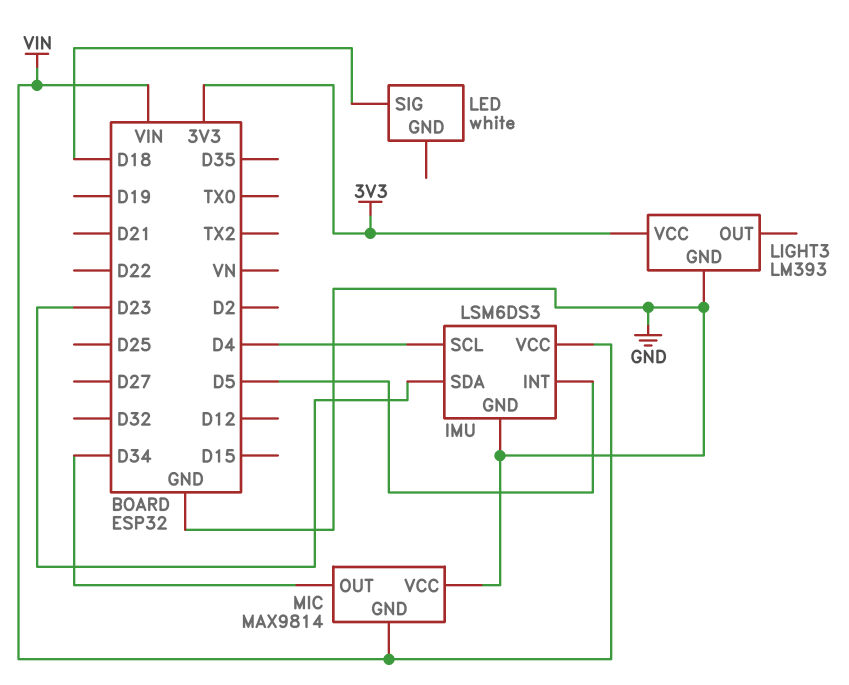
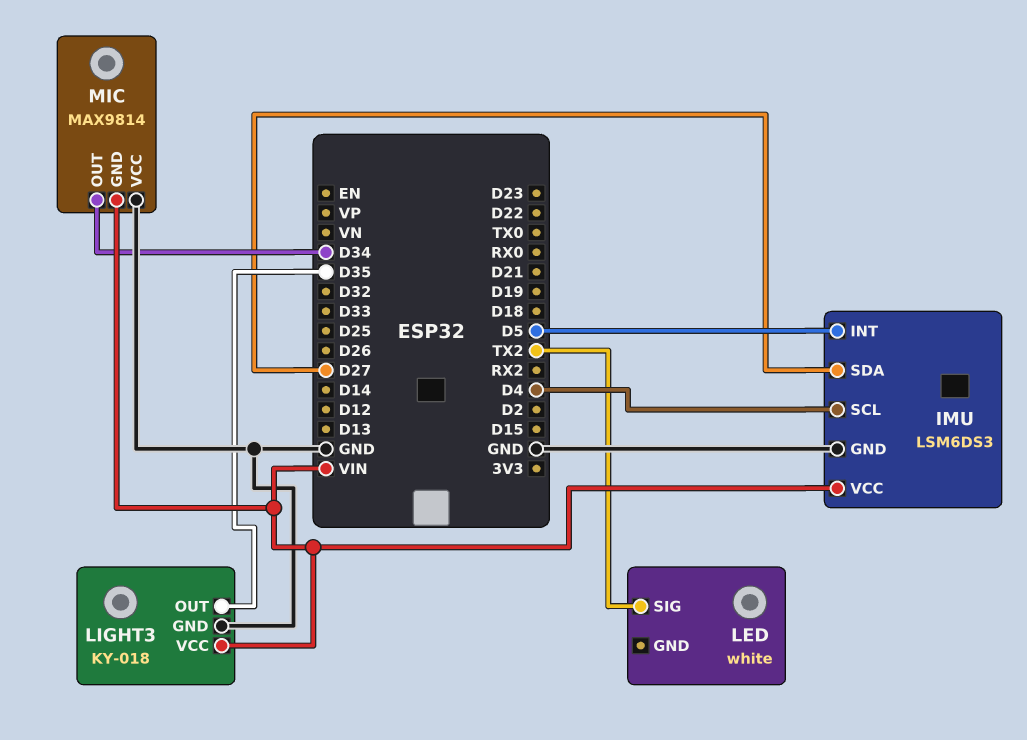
IMU pin SDA: D23 -> D27
LED pin SIG: D18 -> TX2
LIGHT3: LM393 -> KY-018
LIGHT3 pin OUT: none -> D35
LIGHT3 pin VCC: 3V3 -> VIN

